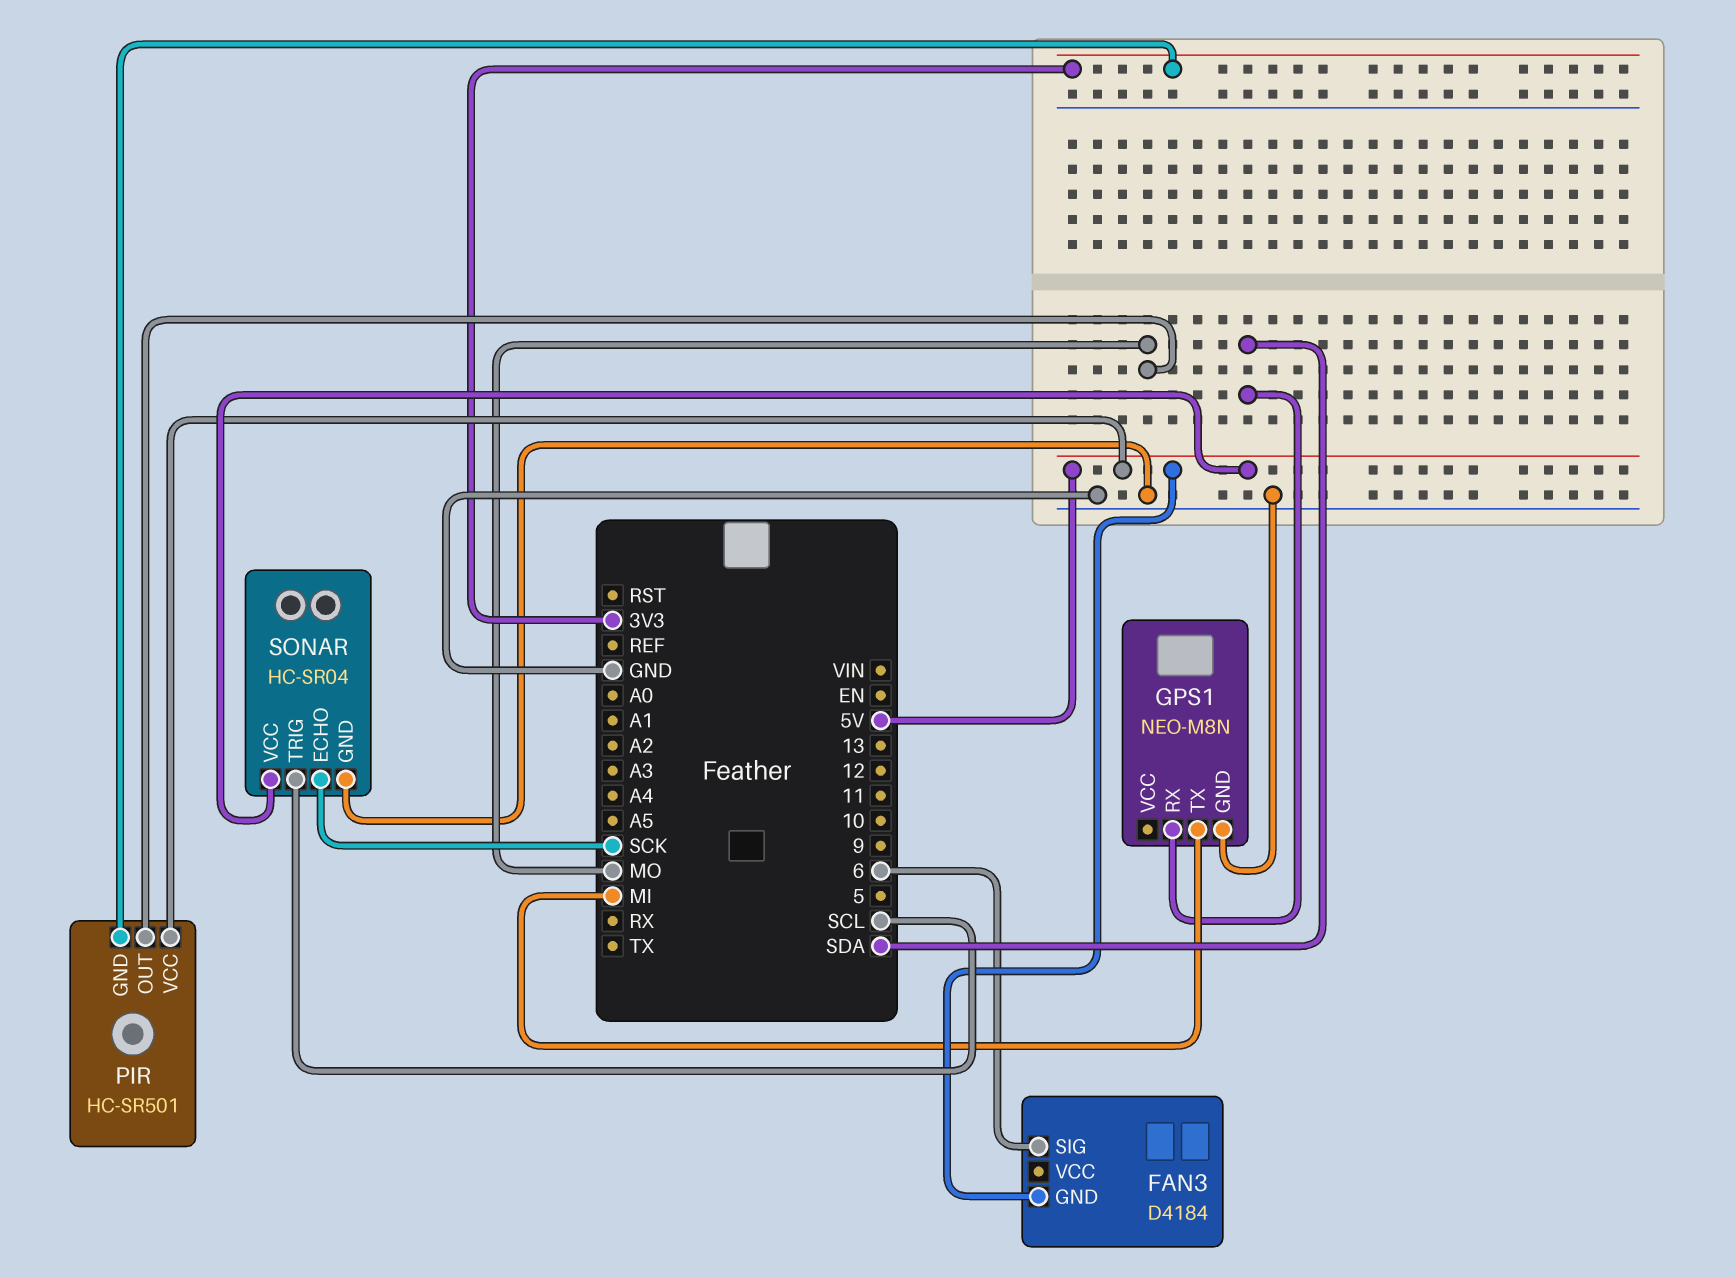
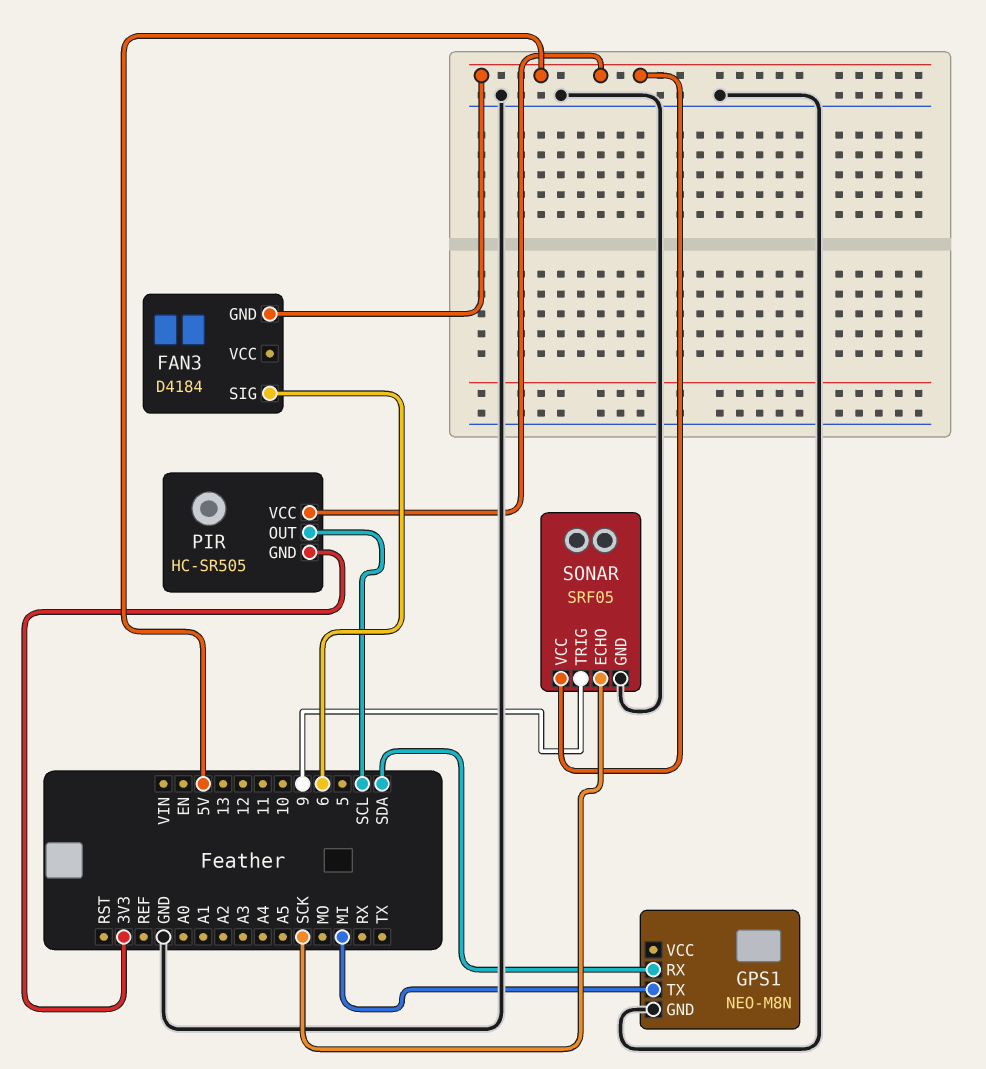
PIR: HC-SR501 -> HC-SR505
PIR pin OUT: MO -> SCL
SONAR: HC-SR04 -> SRF05
SONAR pin TRIG: SCL -> 9

